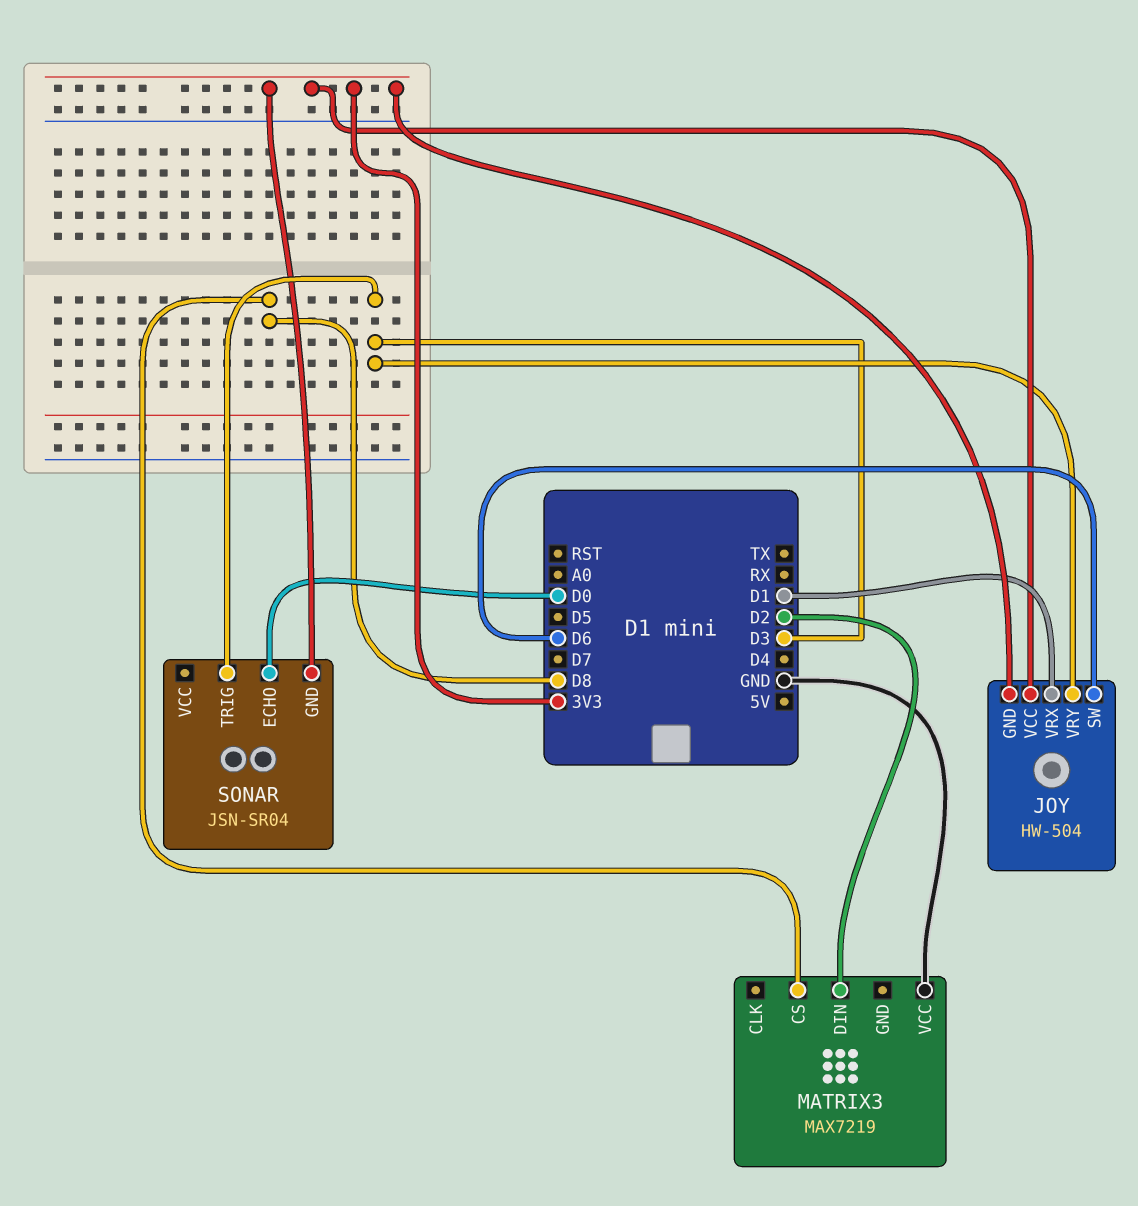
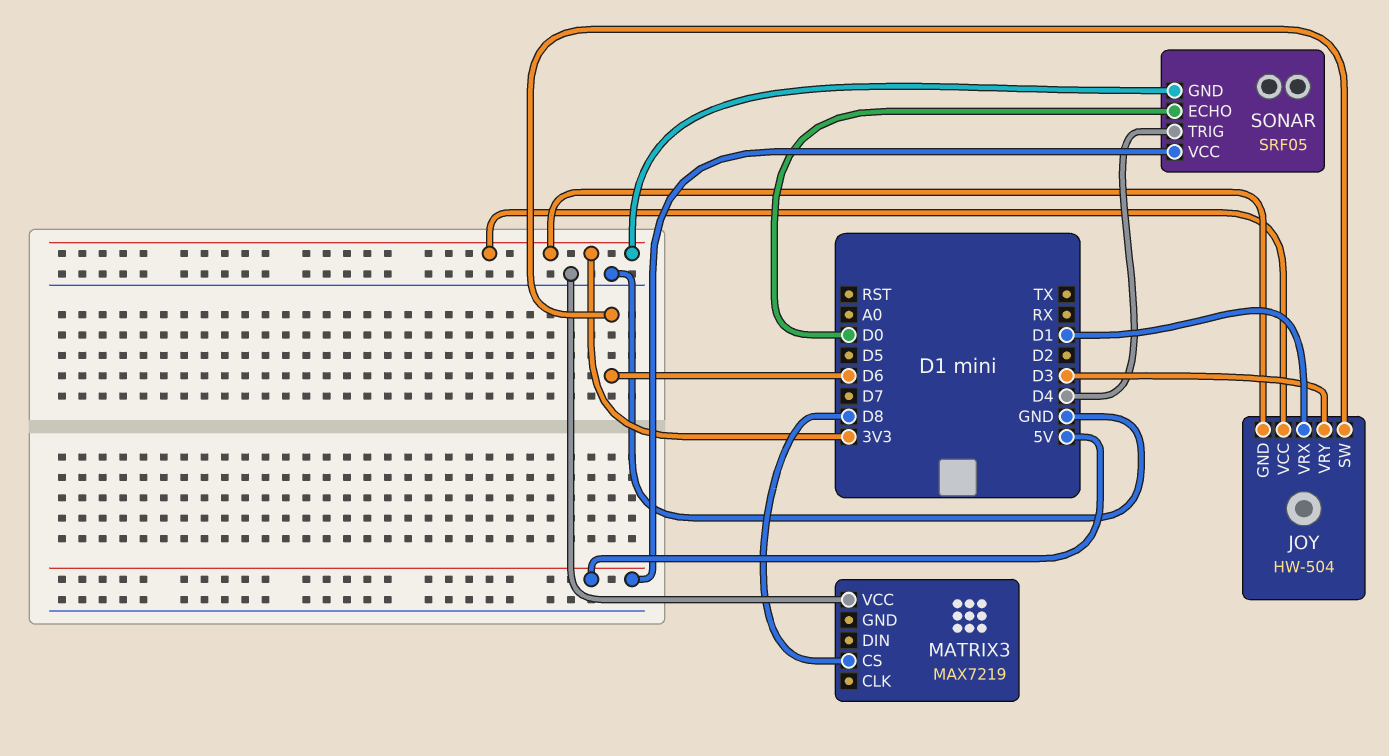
MATRIX3 pin DIN: D2 -> none
SONAR: JSN-SR04 -> SRF05
SONAR pin TRIG: D3 -> D4
SONAR pin VCC: none -> 5V

